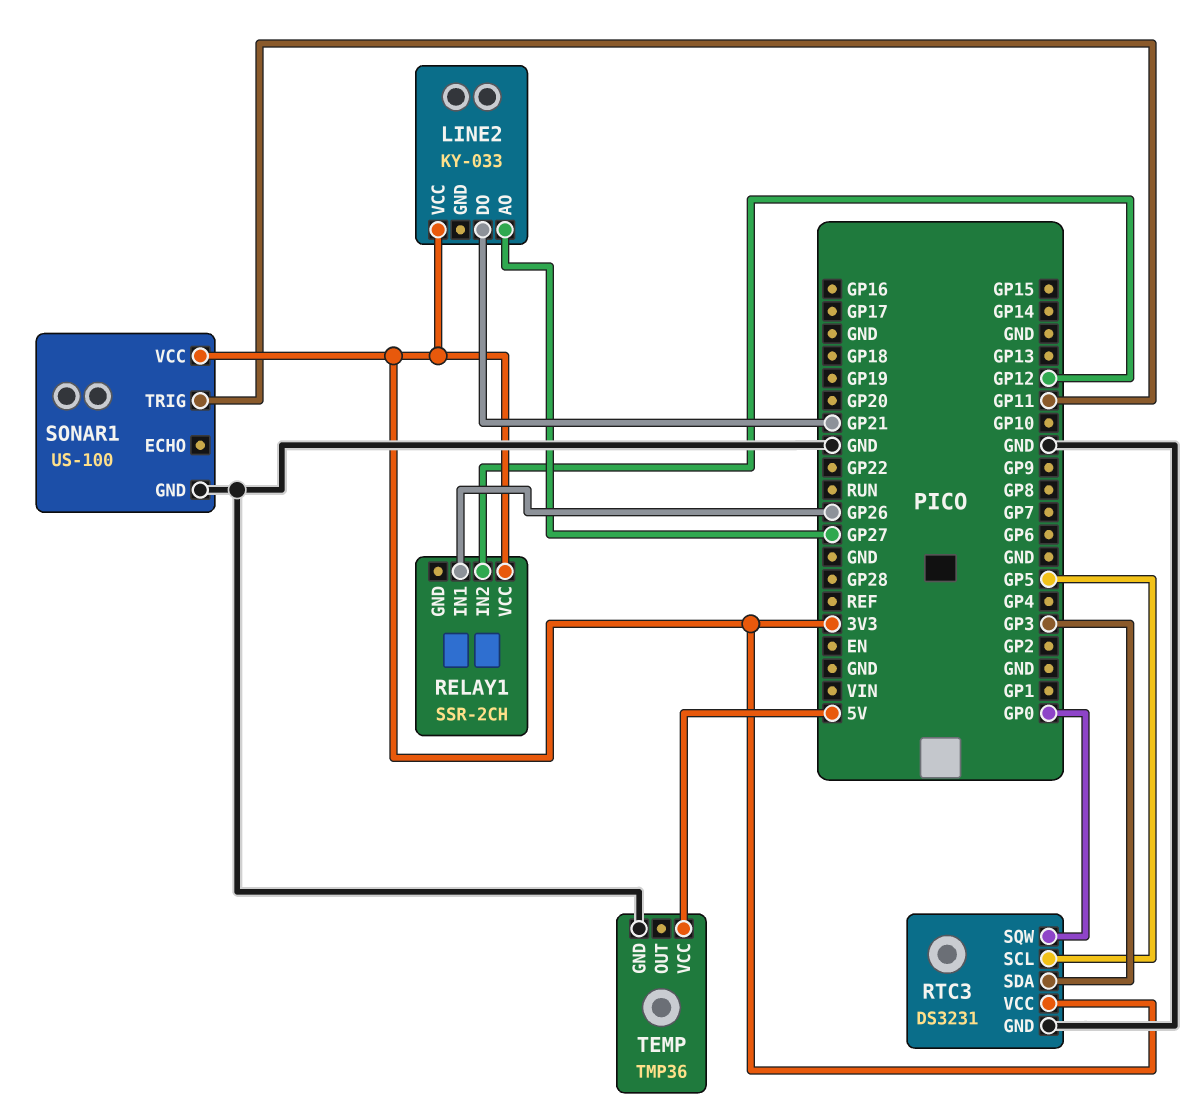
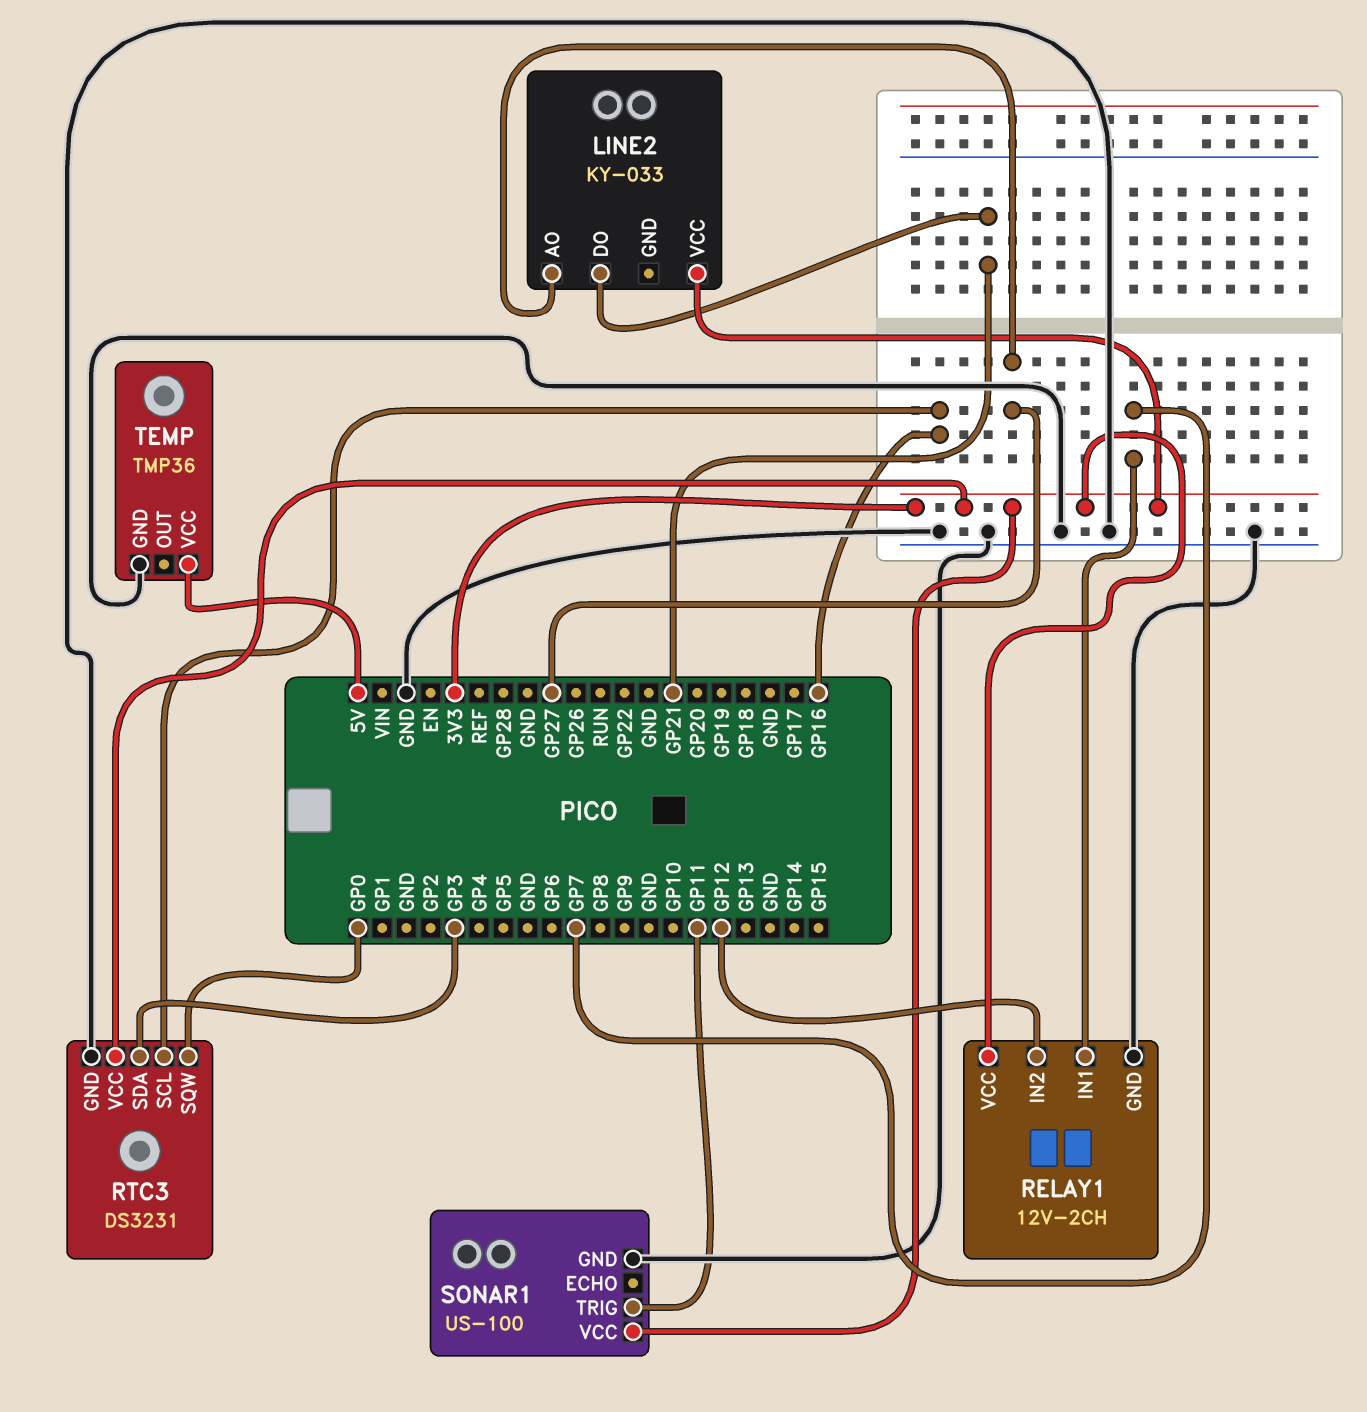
RELAY1: SSR-2CH -> 12V-2CH
RELAY1 pin GND: none -> GND
RELAY1 pin IN1: GP26 -> GP7
RTC3 pin SCL: GP5 -> GP16

